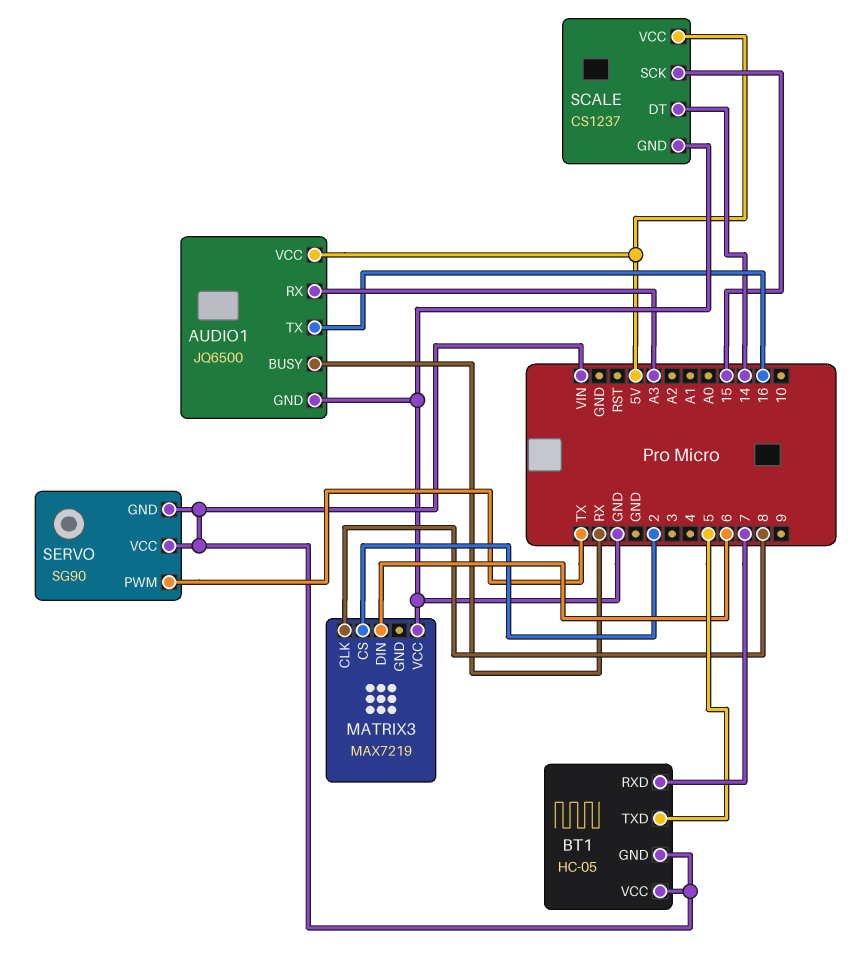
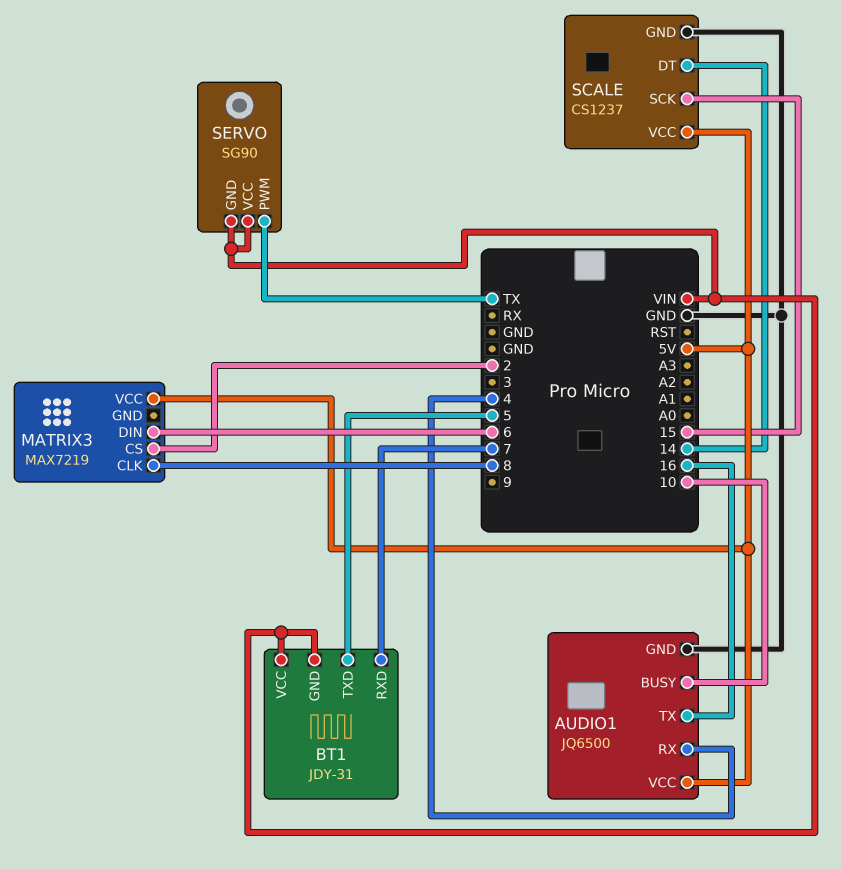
AUDIO1 pin BUSY: RX -> 10
AUDIO1 pin RX: A3 -> 4
BT1: HC-05 -> JDY-31
MATRIX3 pin VCC: GND -> 5V

